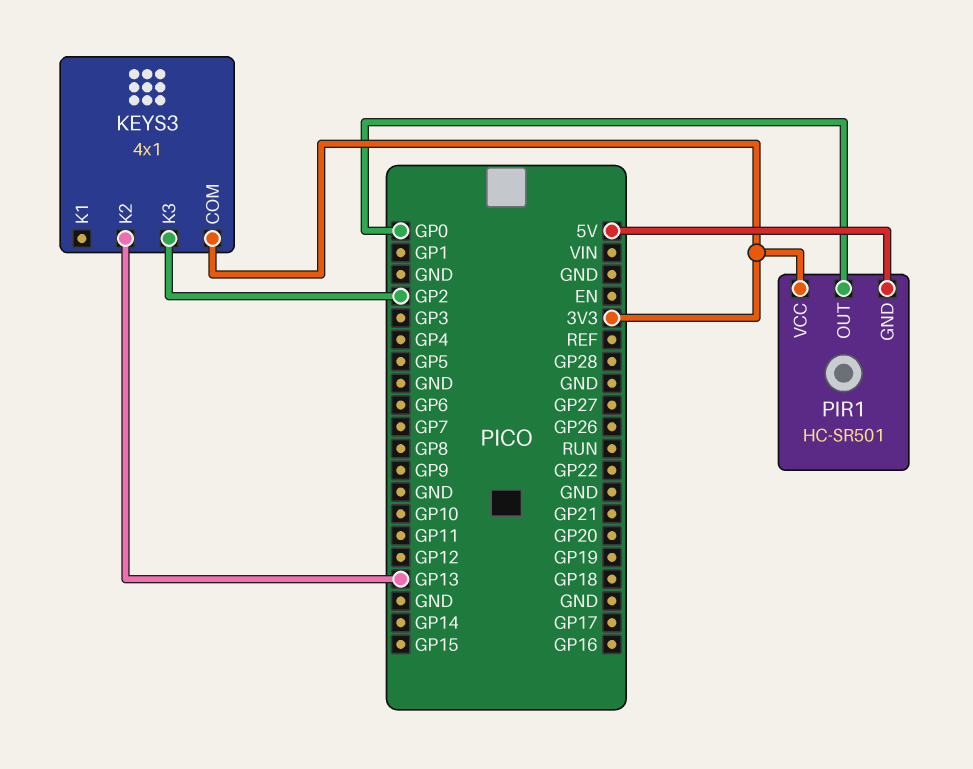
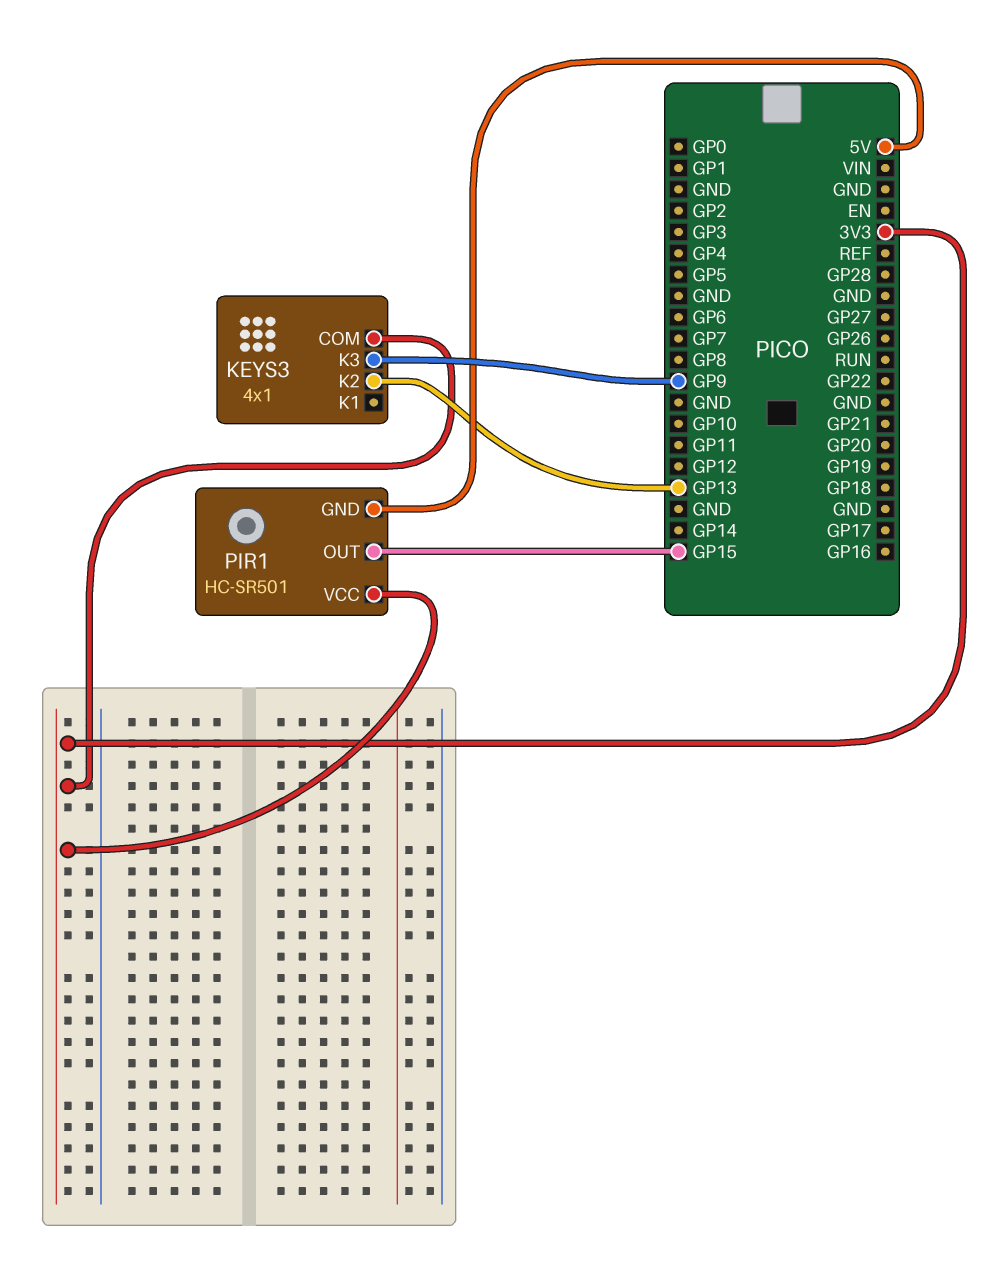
KEYS3 pin K3: GP2 -> GP9
PIR1 pin OUT: GP0 -> GP15

